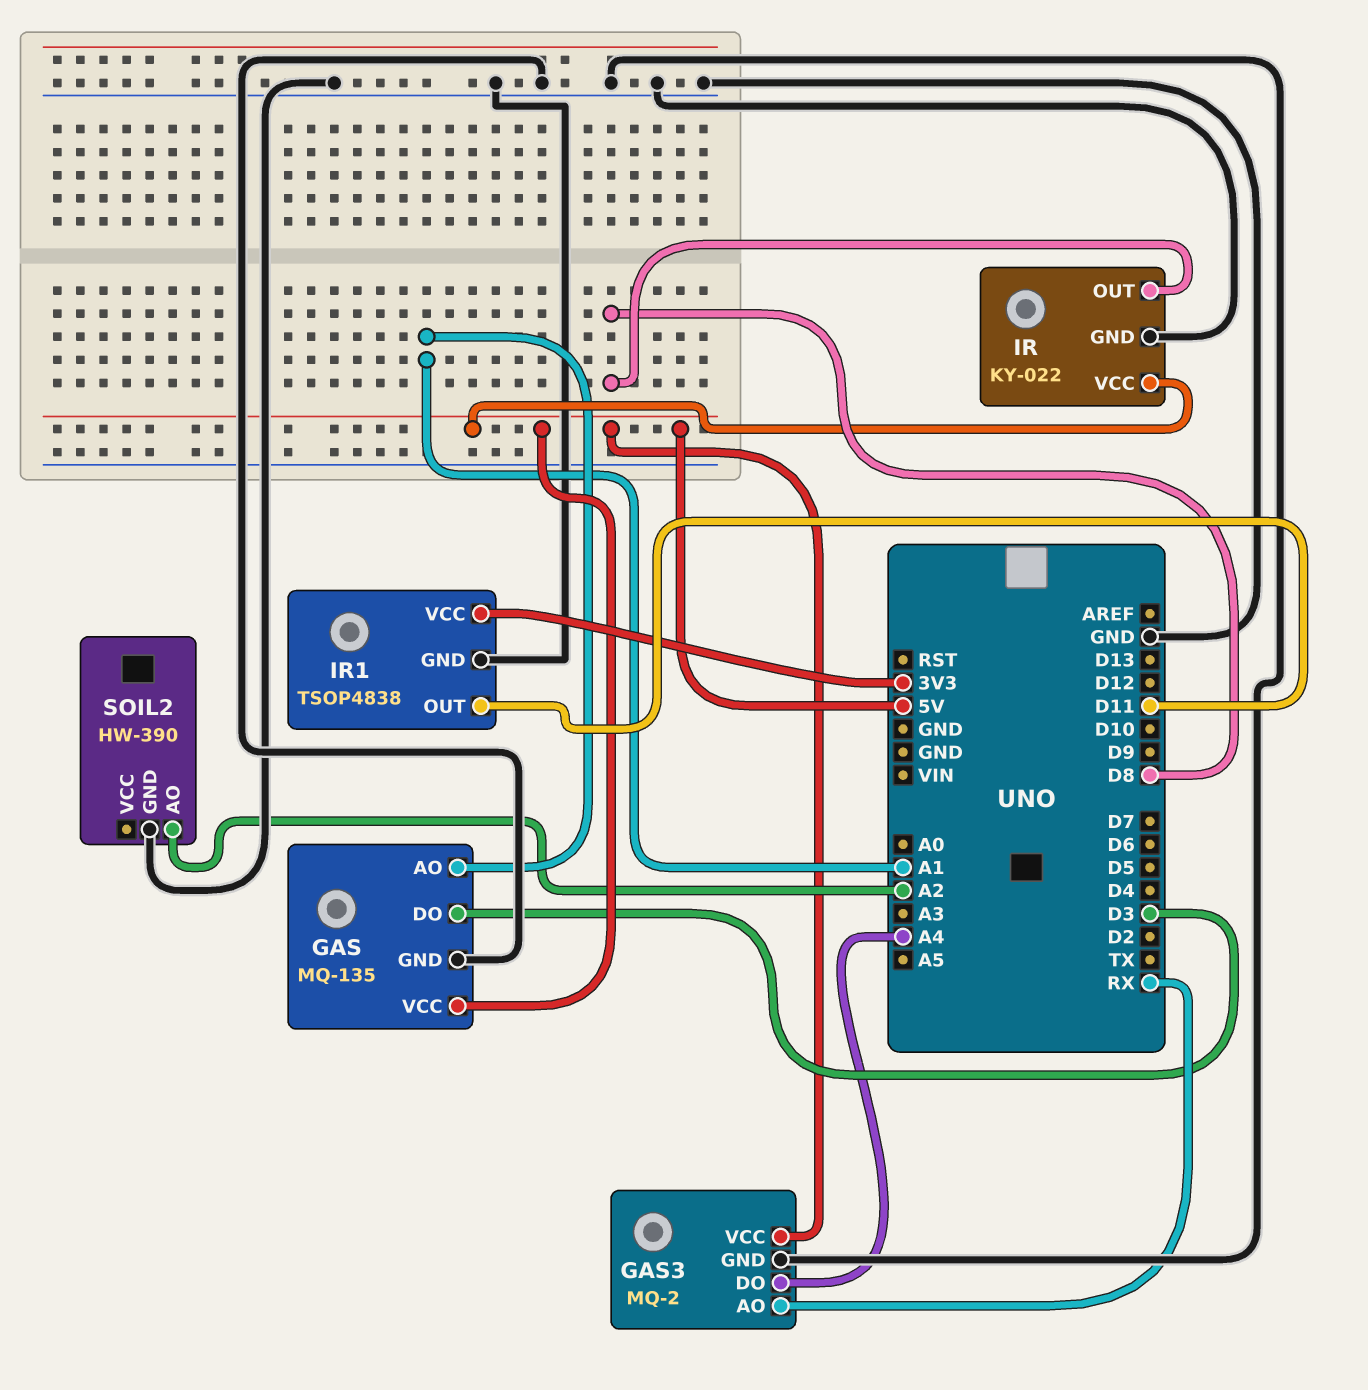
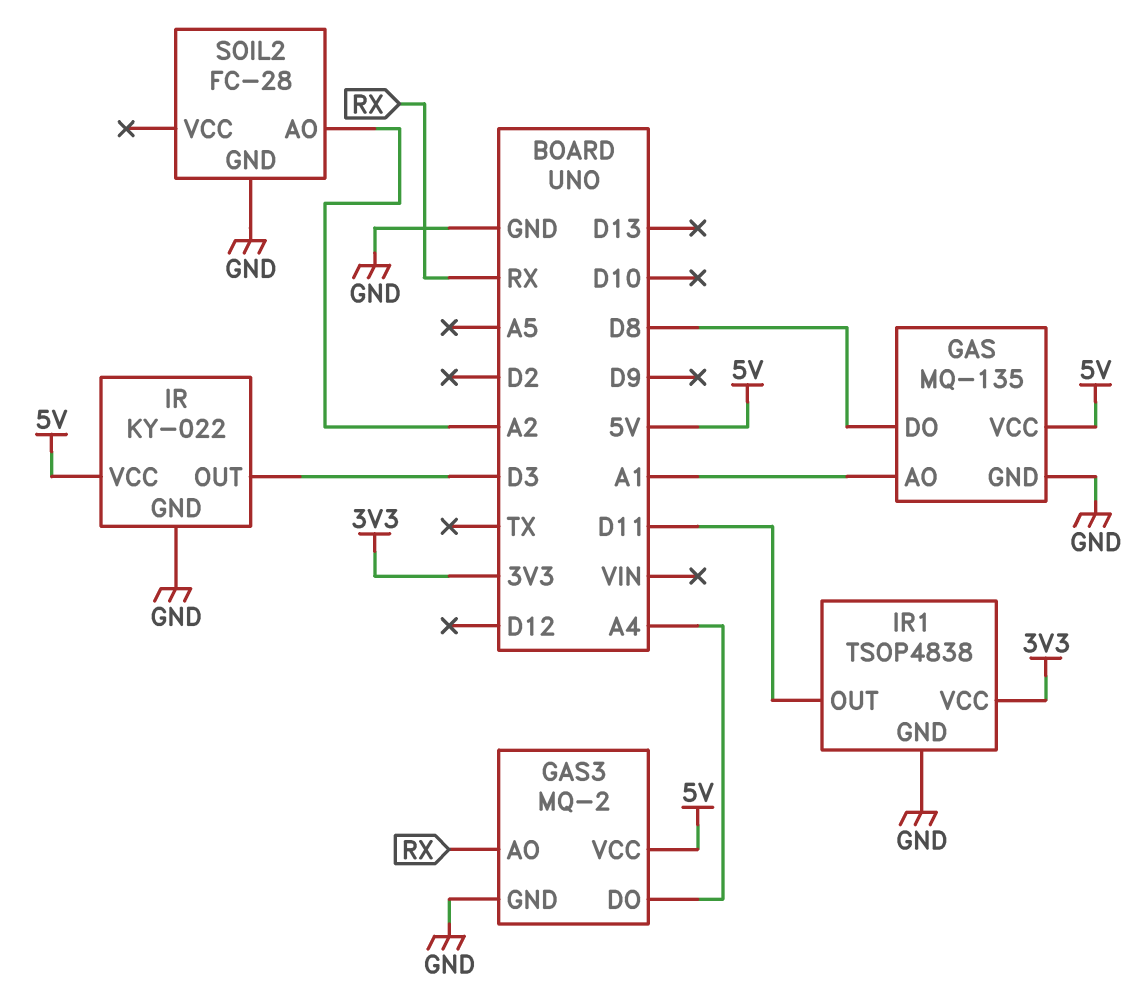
GAS pin DO: D3 -> D8
IR pin OUT: D8 -> D3
SOIL2: HW-390 -> FC-28

